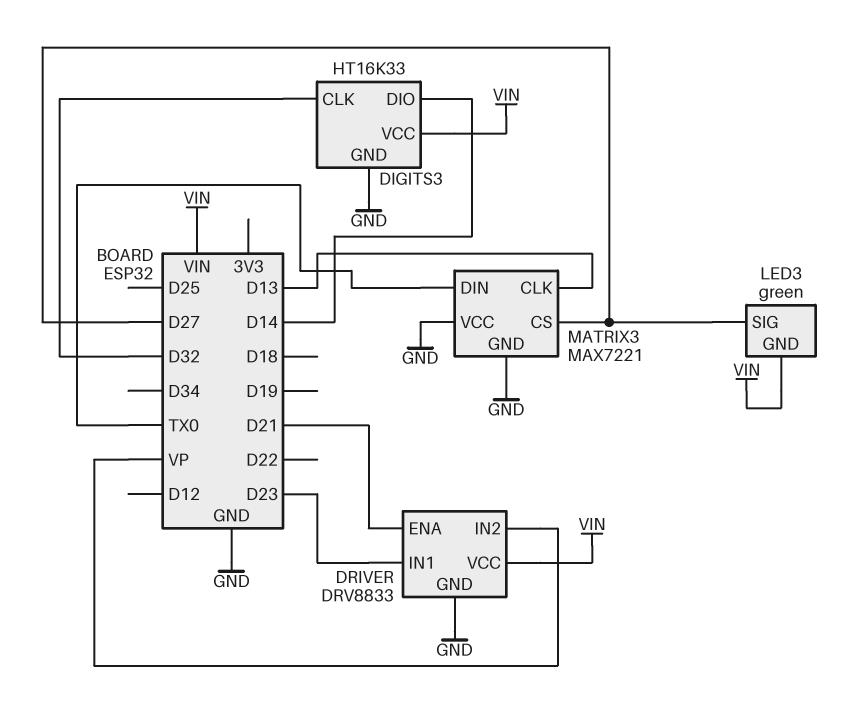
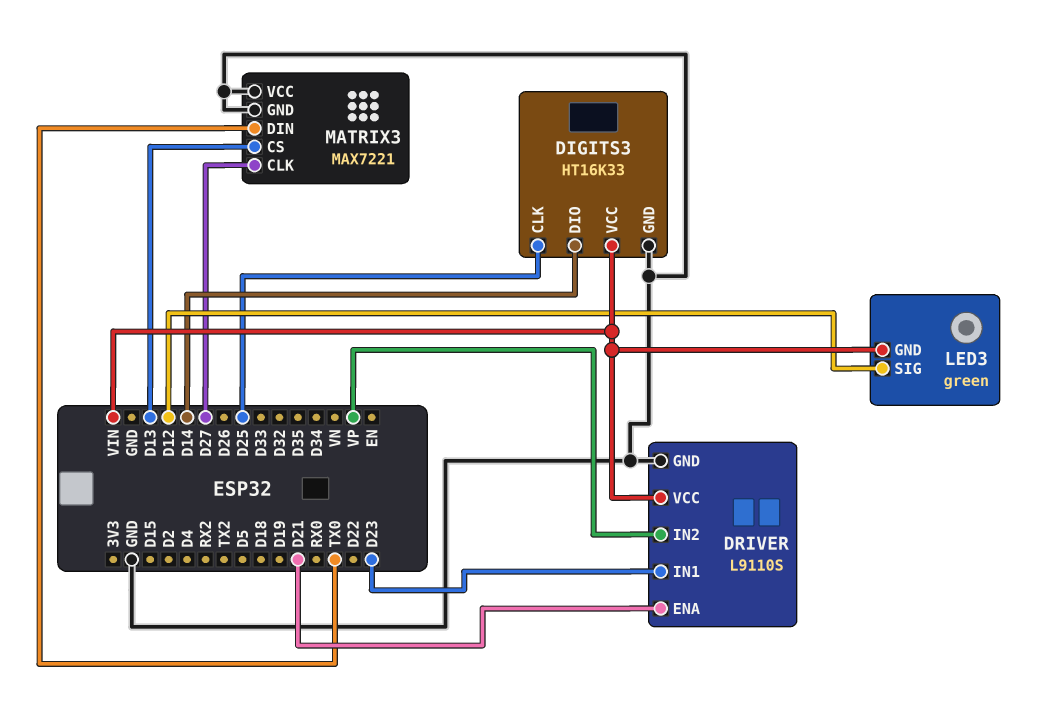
DIGITS3 pin CLK: D32 -> D25
DRIVER: DRV8833 -> L9110S
LED3 pin SIG: D27 -> D12
MATRIX3 pin CLK: D13 -> D27
MATRIX3 pin CS: D27 -> D13

